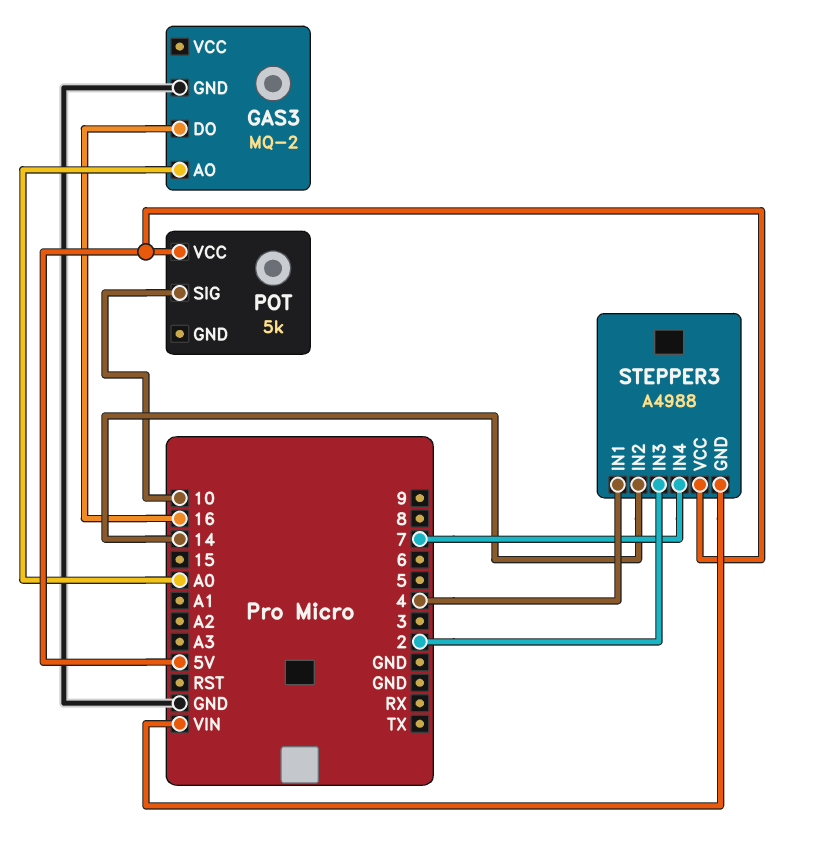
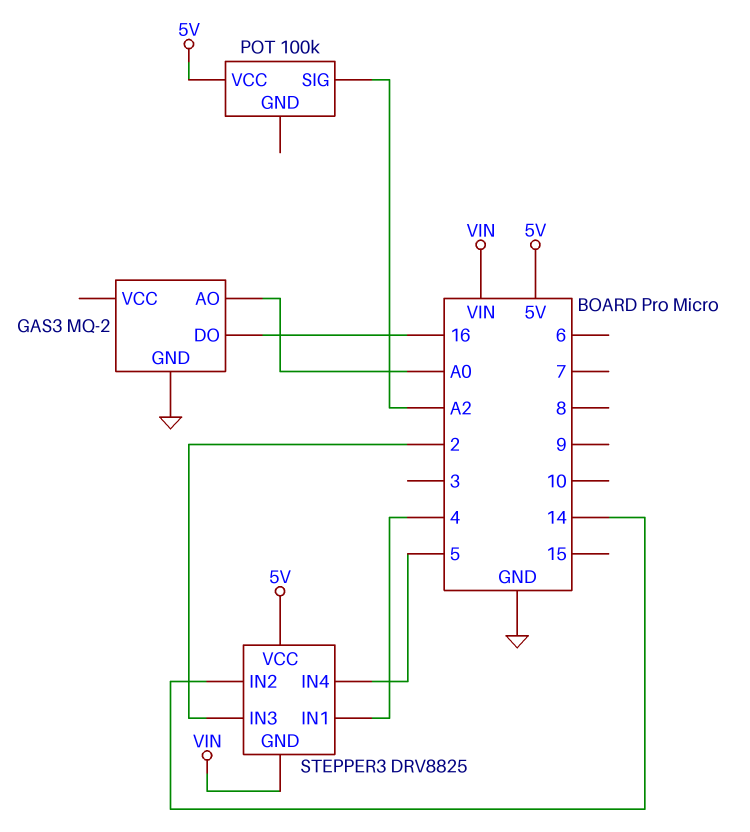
POT: 5k -> 100k
POT pin SIG: 10 -> A2
STEPPER3: A4988 -> DRV8825
STEPPER3 pin IN4: 7 -> 5

